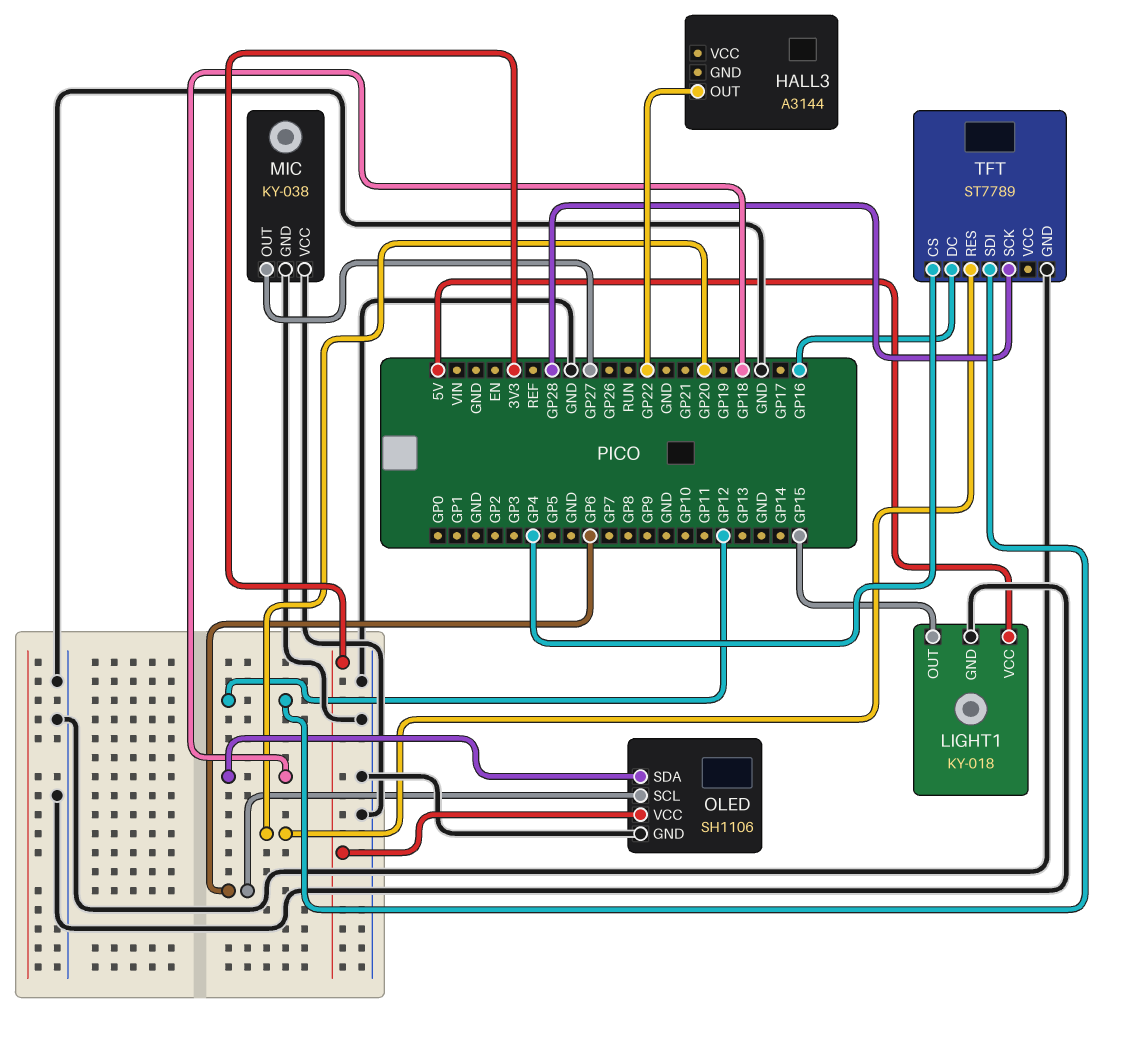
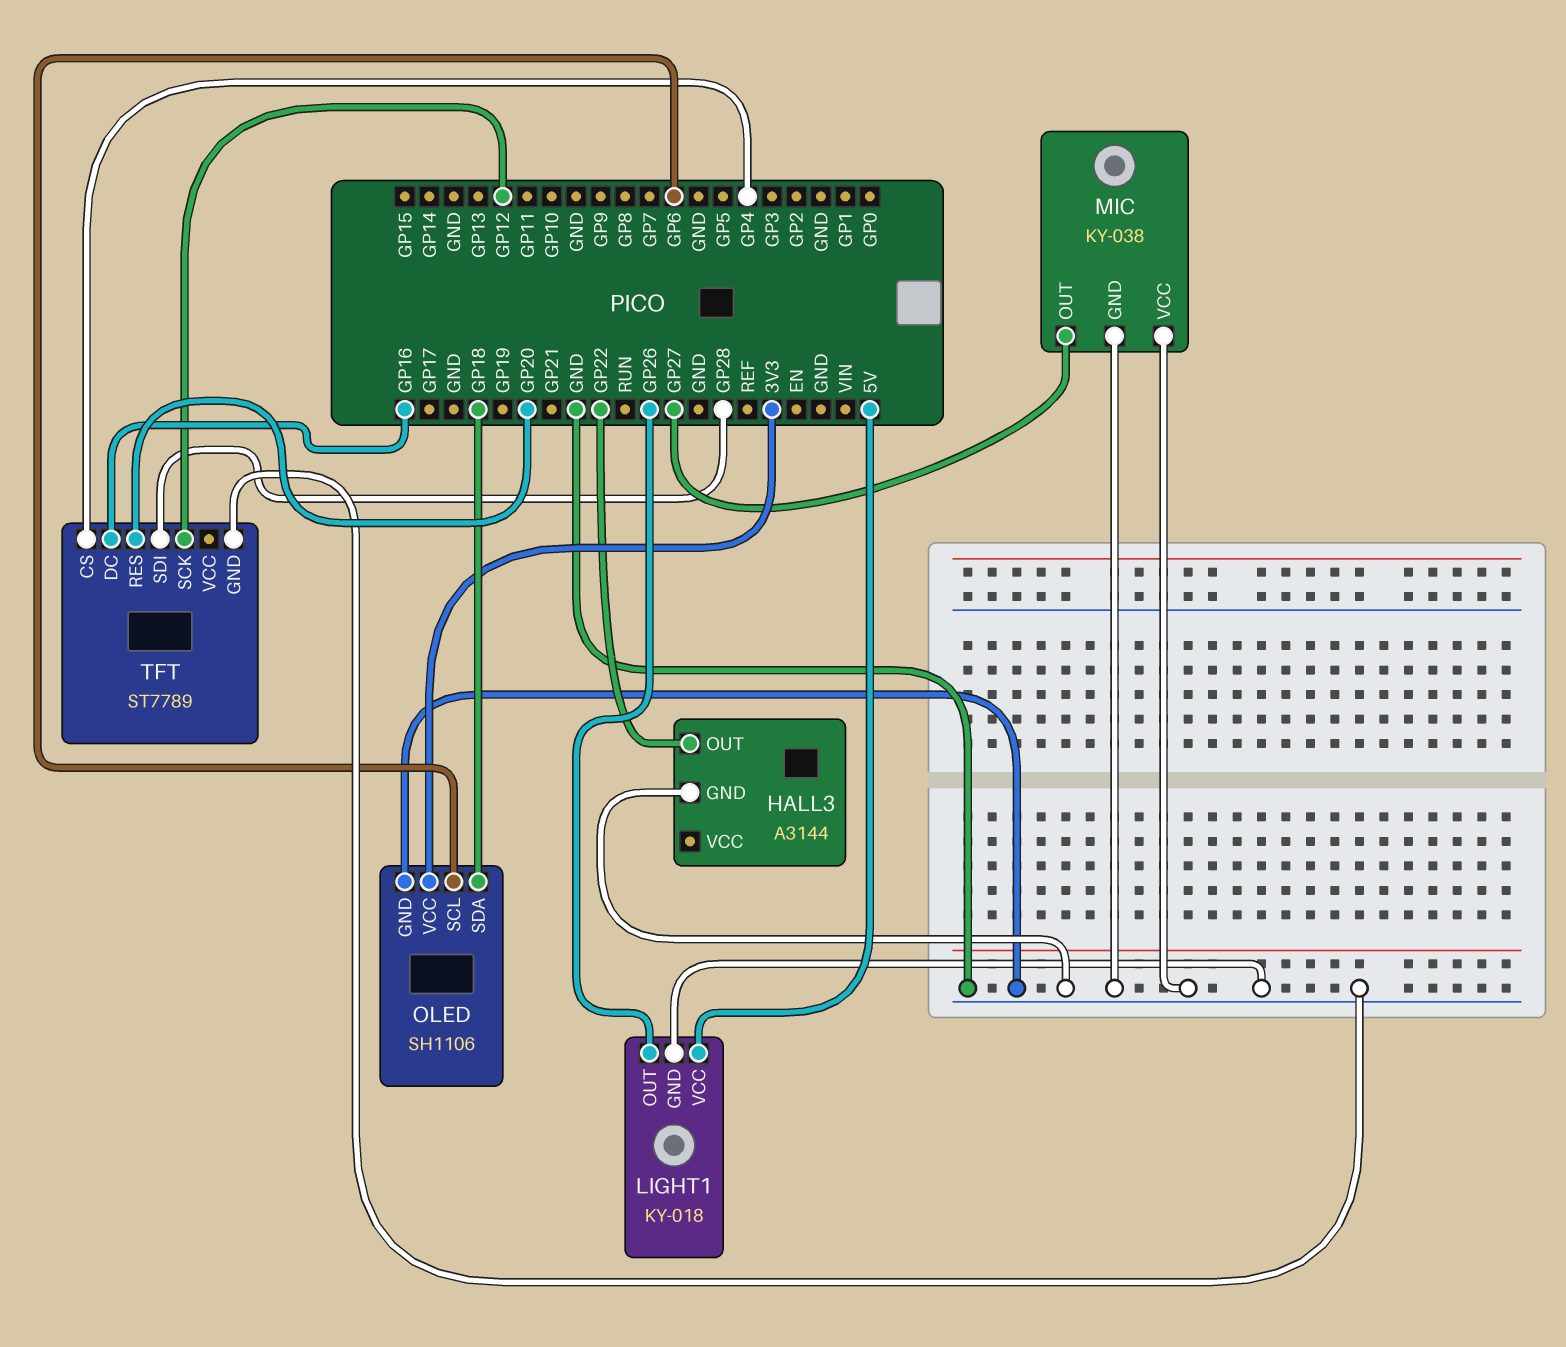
HALL3 pin GND: none -> GND
LIGHT1 pin OUT: GP15 -> GP26
TFT pin SCK: GP28 -> GP12
TFT pin SDI: GP12 -> GP28

